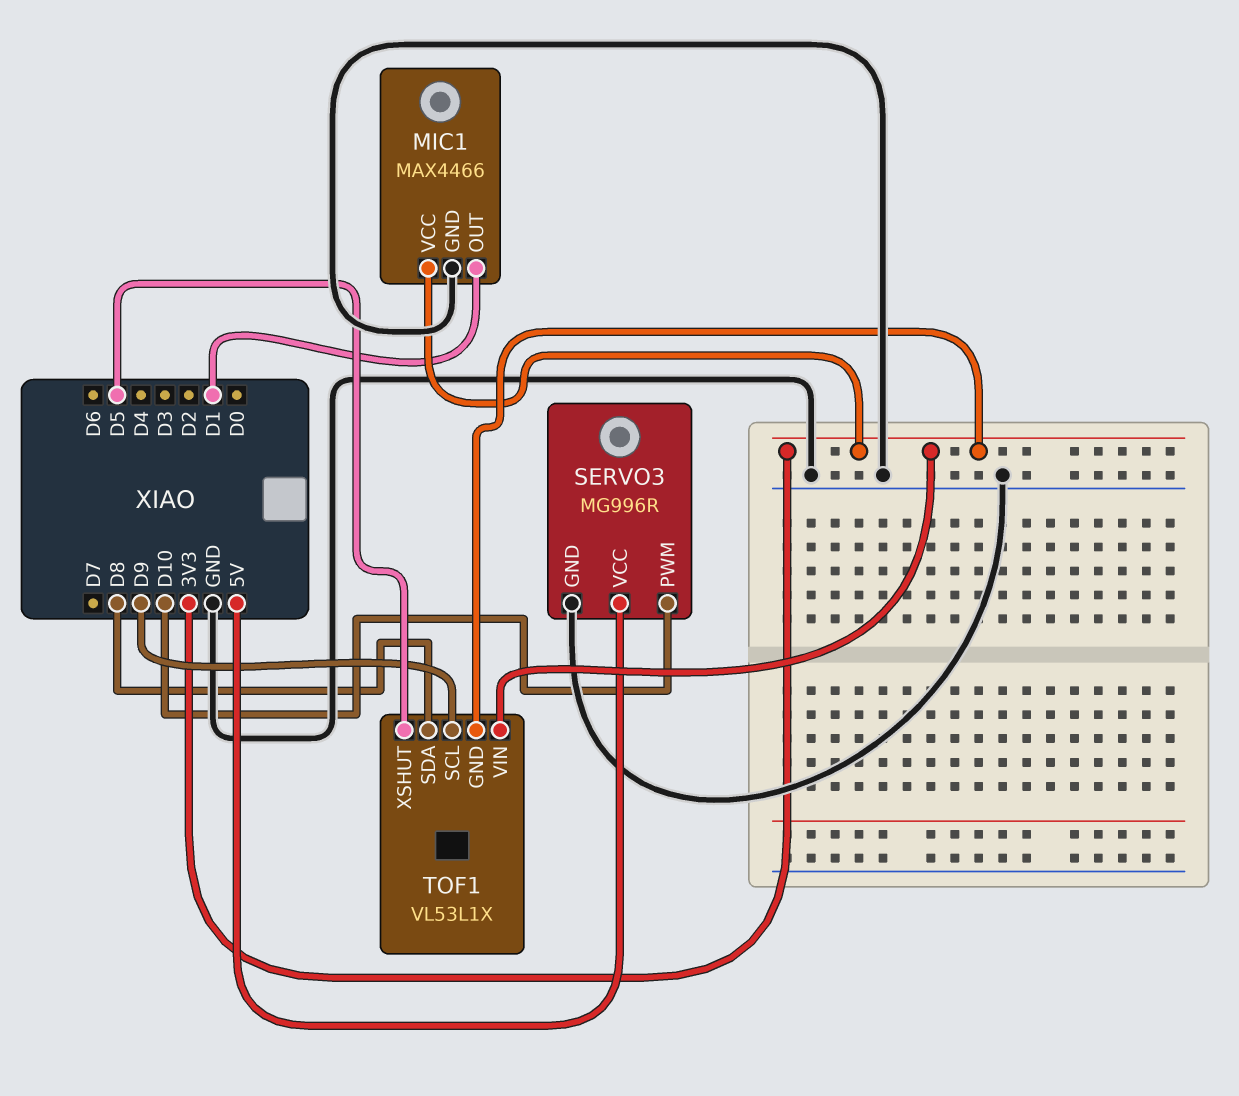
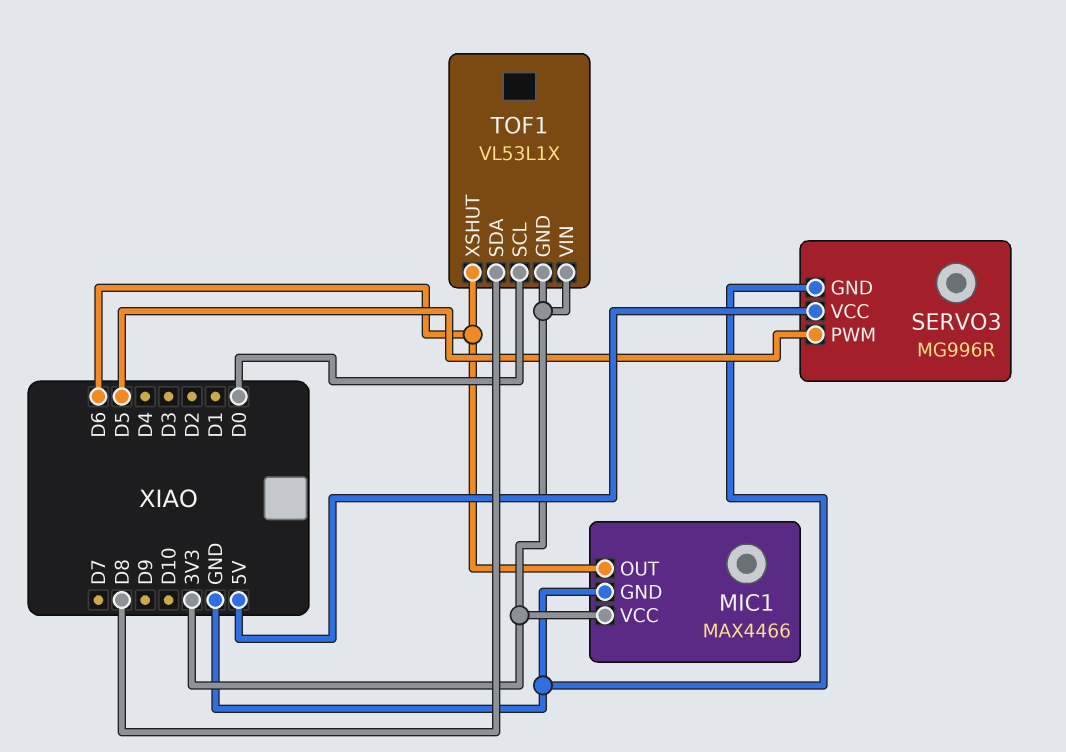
MIC1 pin OUT: D1 -> D6
SERVO3 pin PWM: D10 -> D5
TOF1 pin SCL: D9 -> D0
TOF1 pin XSHUT: D5 -> D6

